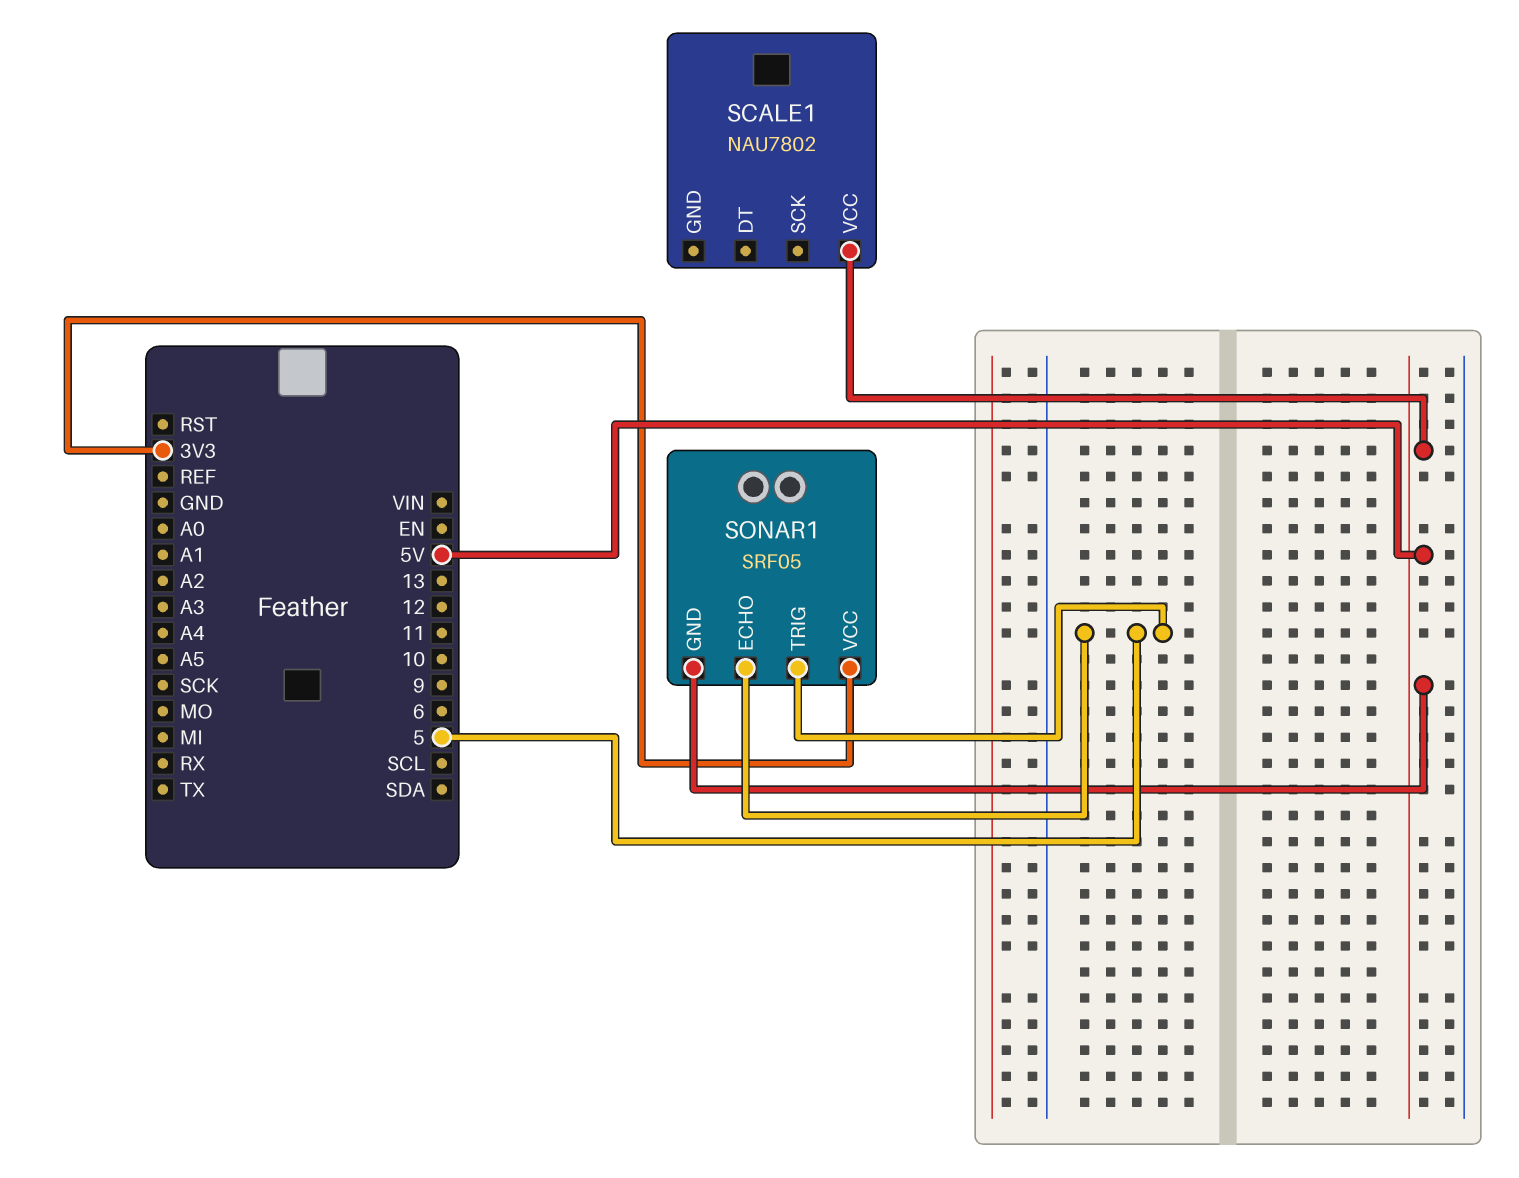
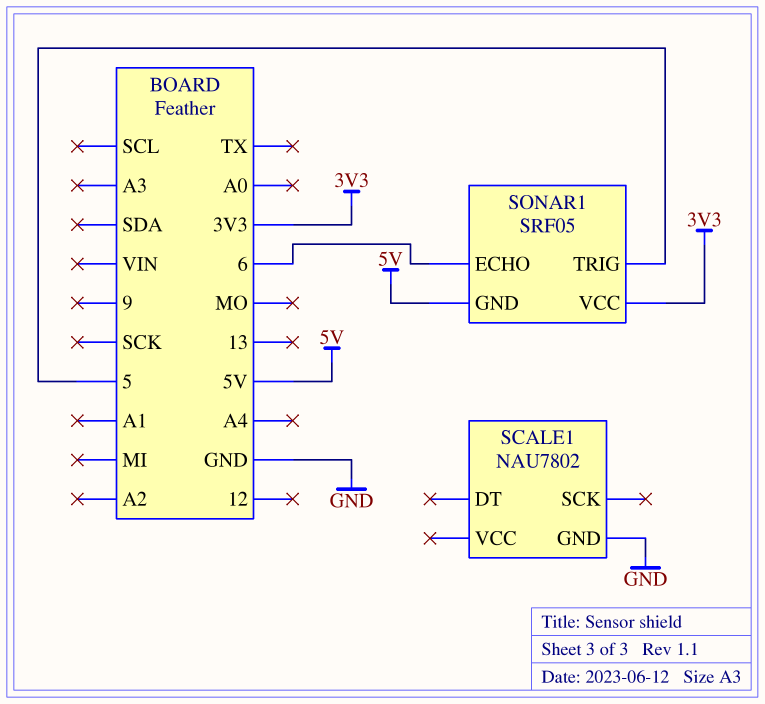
SCALE1 pin GND: none -> GND
SCALE1 pin VCC: 5V -> none
SONAR1 pin ECHO: 5 -> 6

